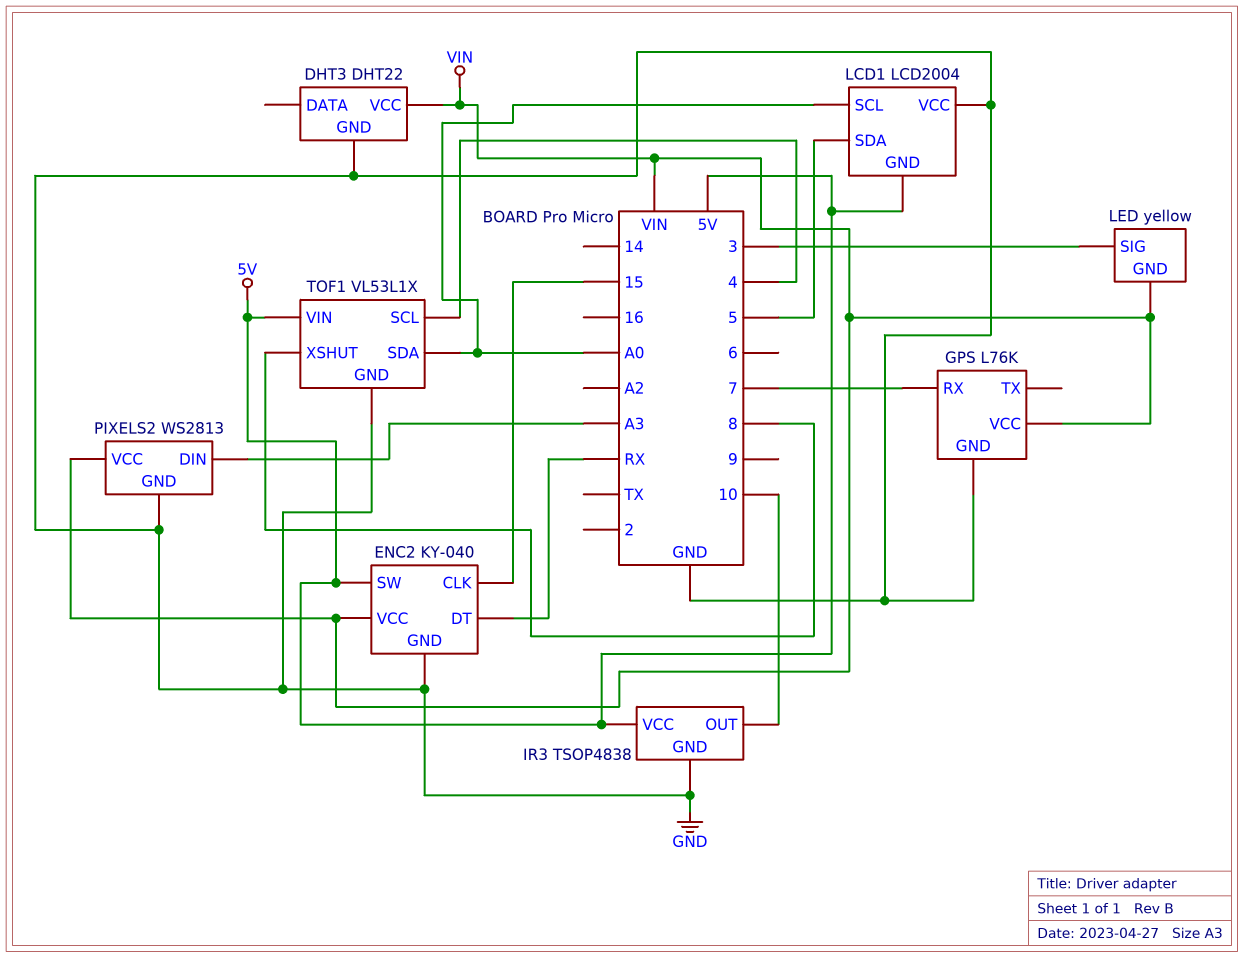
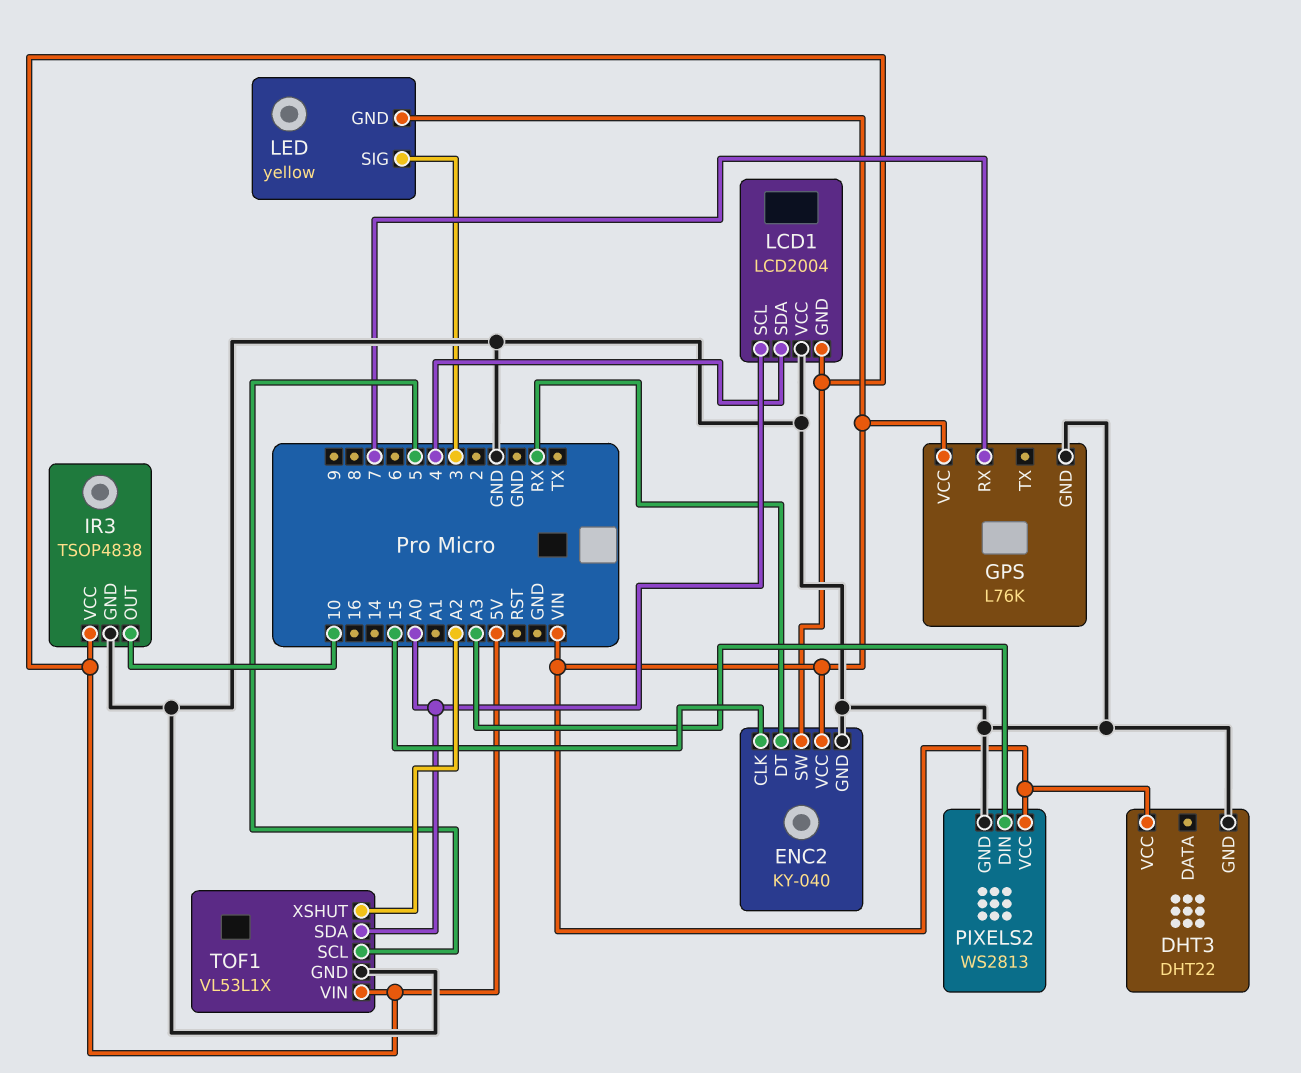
LCD1 pin SDA: 5 -> 4
TOF1 pin SCL: 4 -> 5
TOF1 pin XSHUT: 8 -> A2

